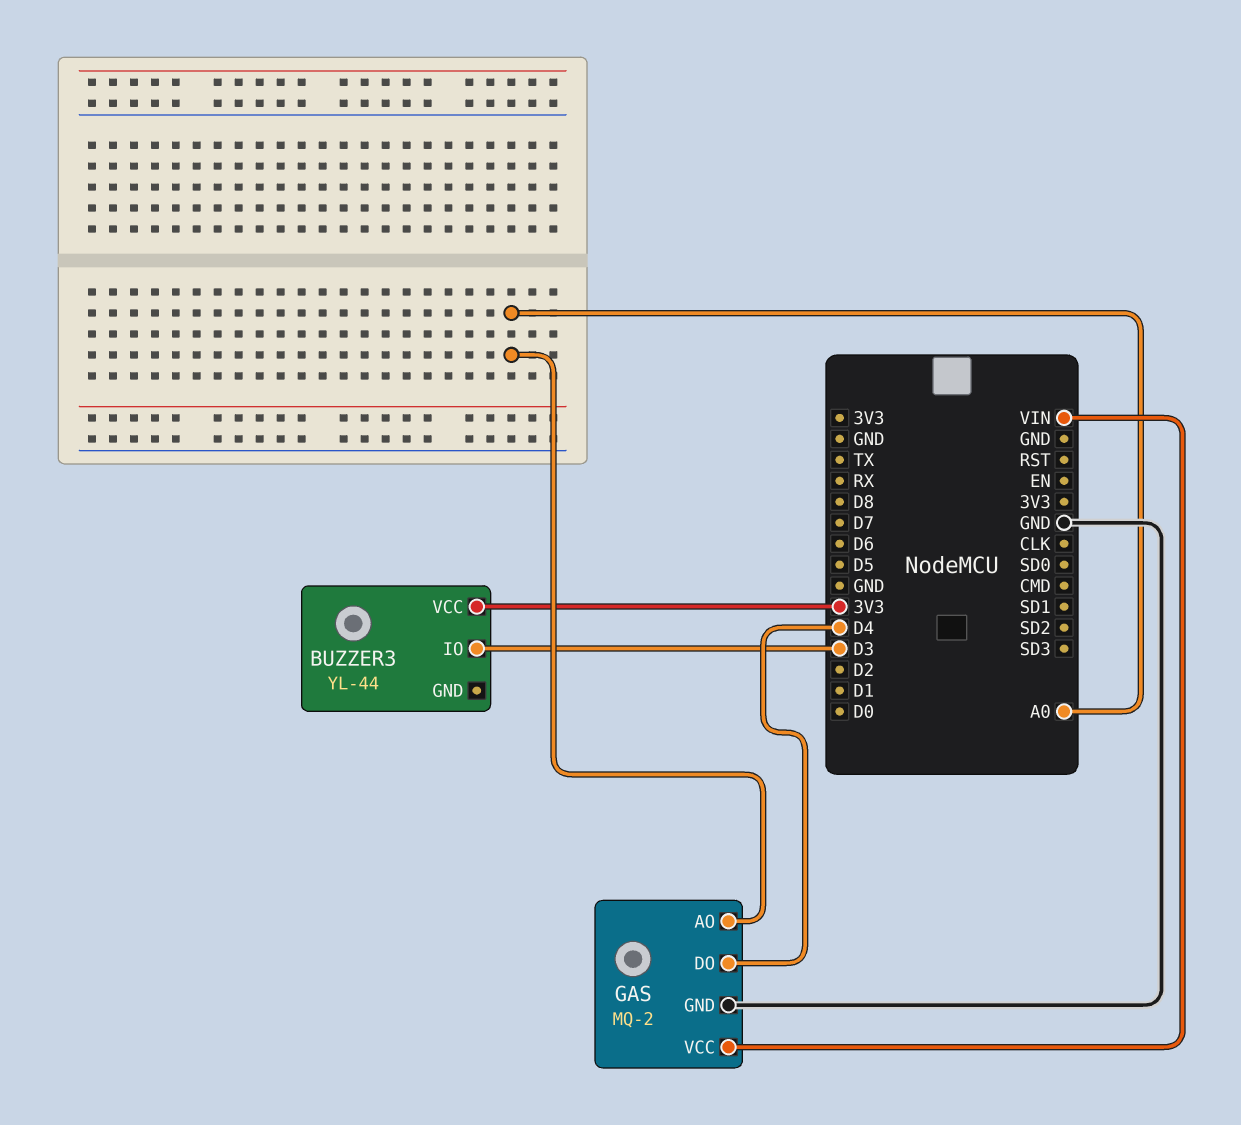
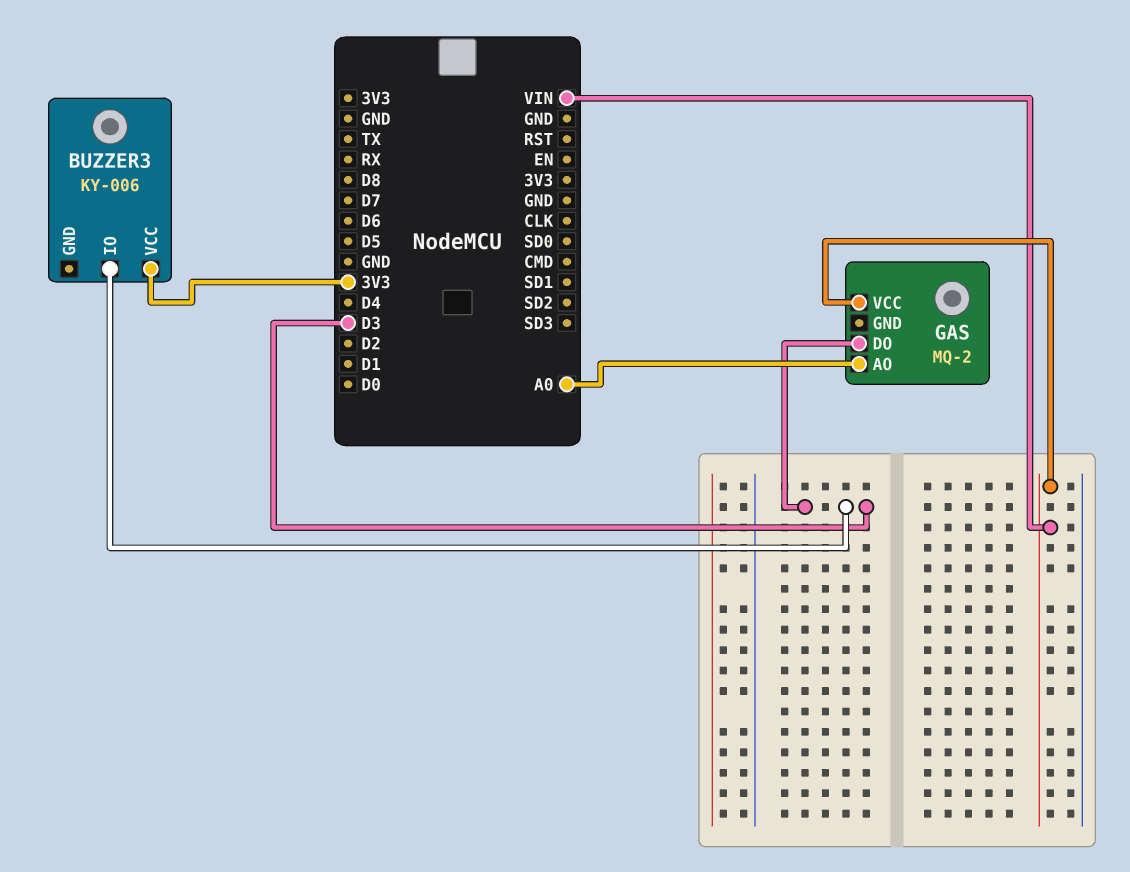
BUZZER3: YL-44 -> KY-006
GAS pin DO: D4 -> D3
GAS pin GND: GND -> none

